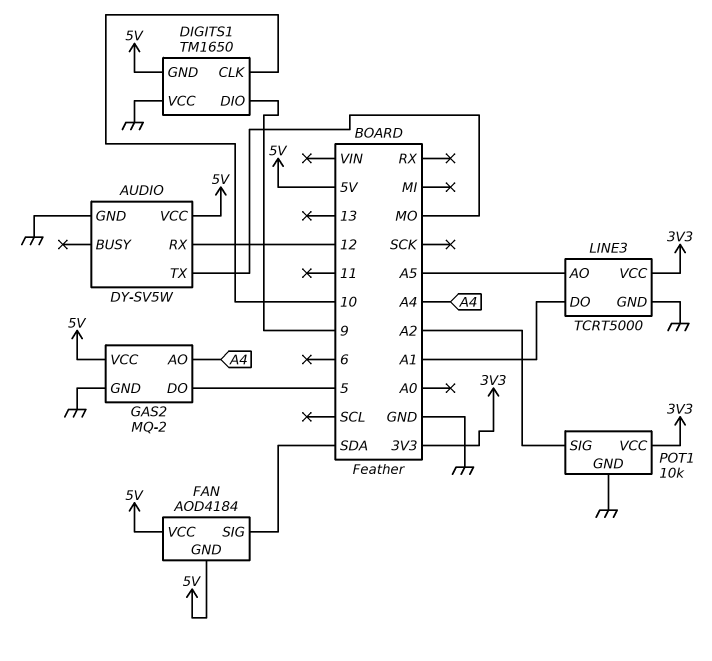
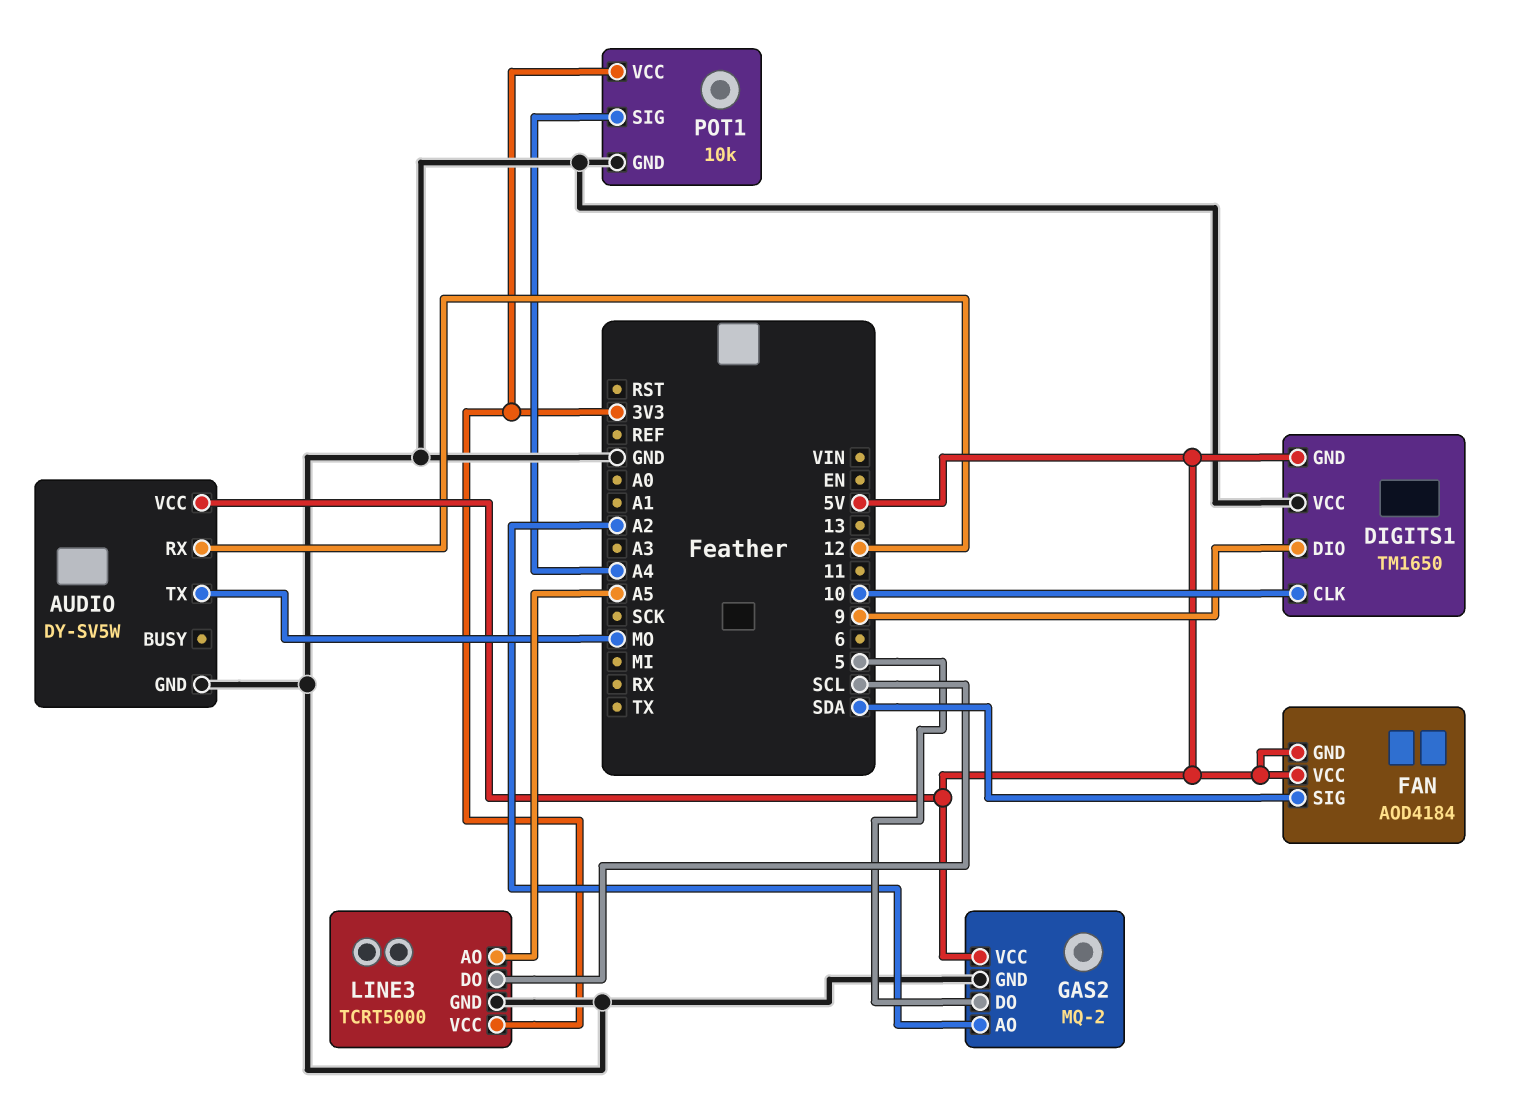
GAS2 pin AO: A4 -> A2
LINE3 pin DO: A1 -> SCL
POT1 pin SIG: A2 -> A4

